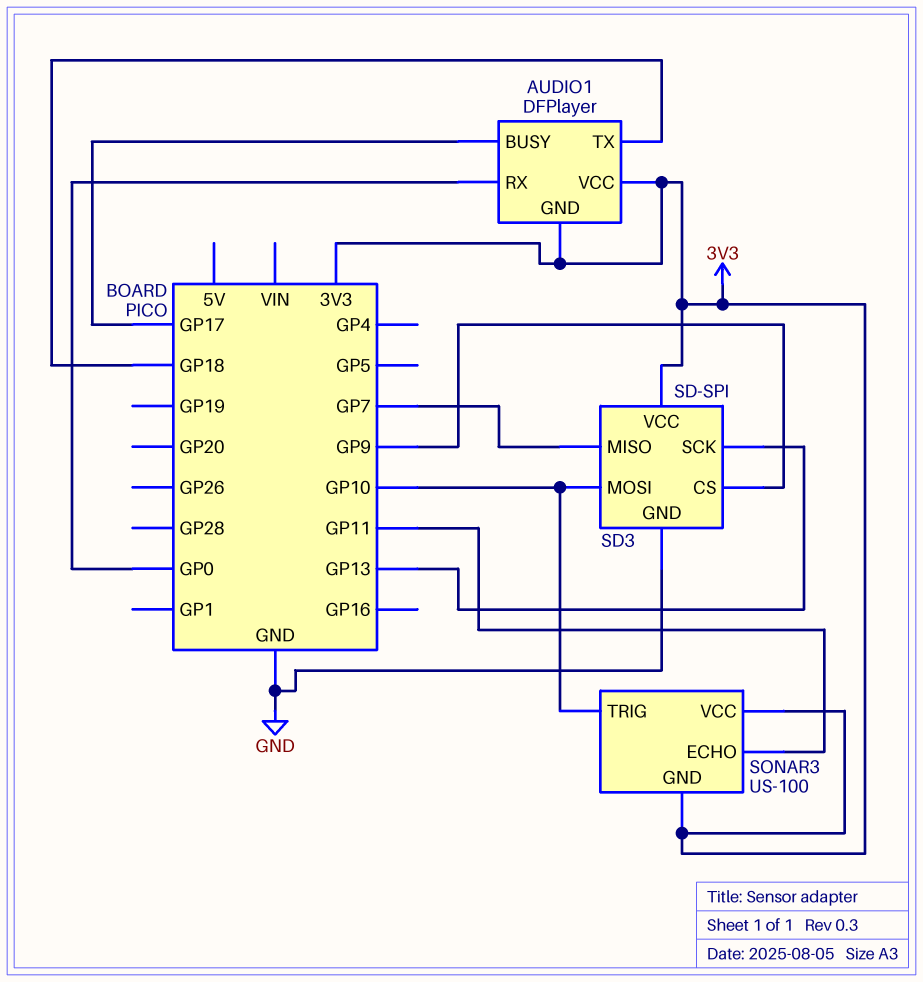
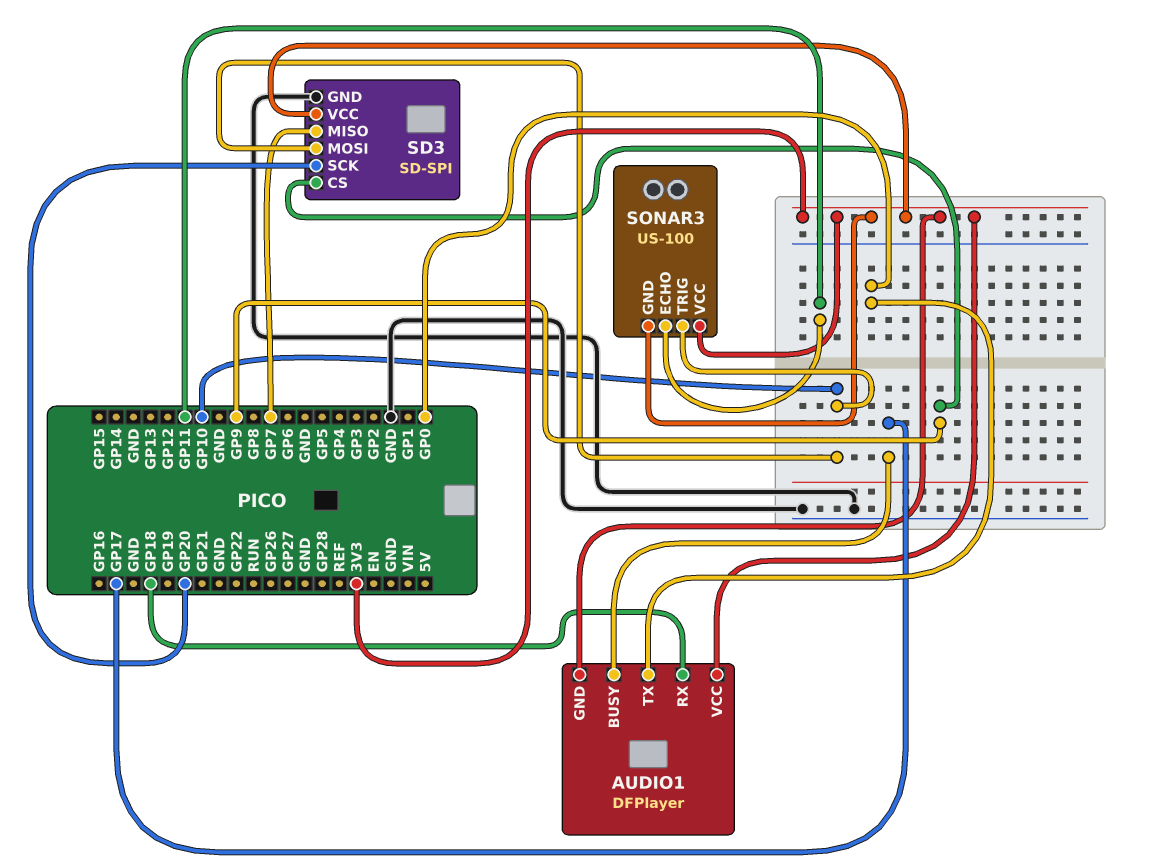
AUDIO1 pin RX: GP0 -> GP18
AUDIO1 pin TX: GP18 -> GP0
SD3 pin SCK: GP13 -> GP20

